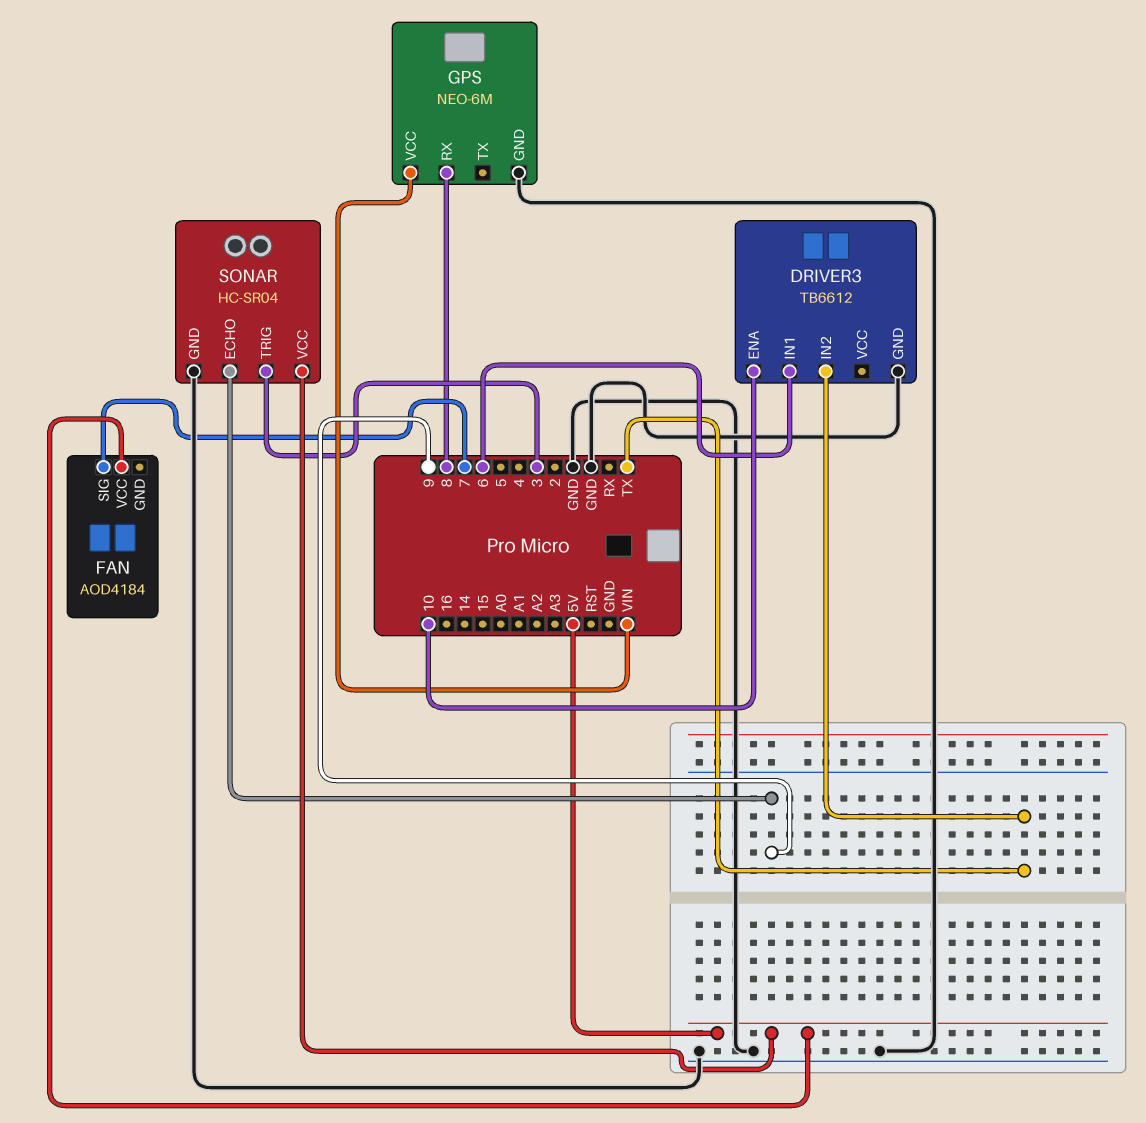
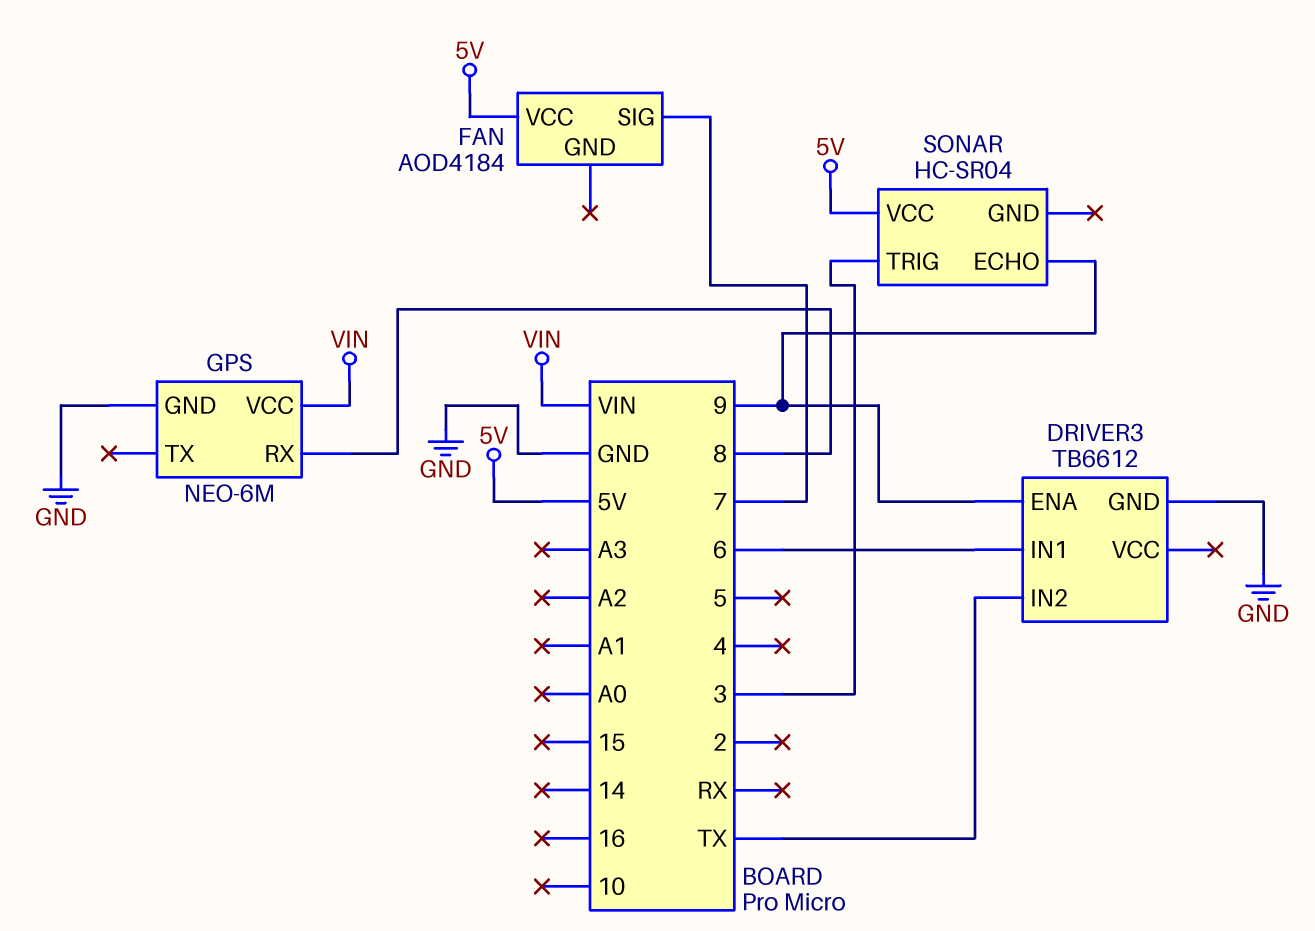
DRIVER3 pin ENA: 10 -> 9
SONAR pin GND: GND -> none

